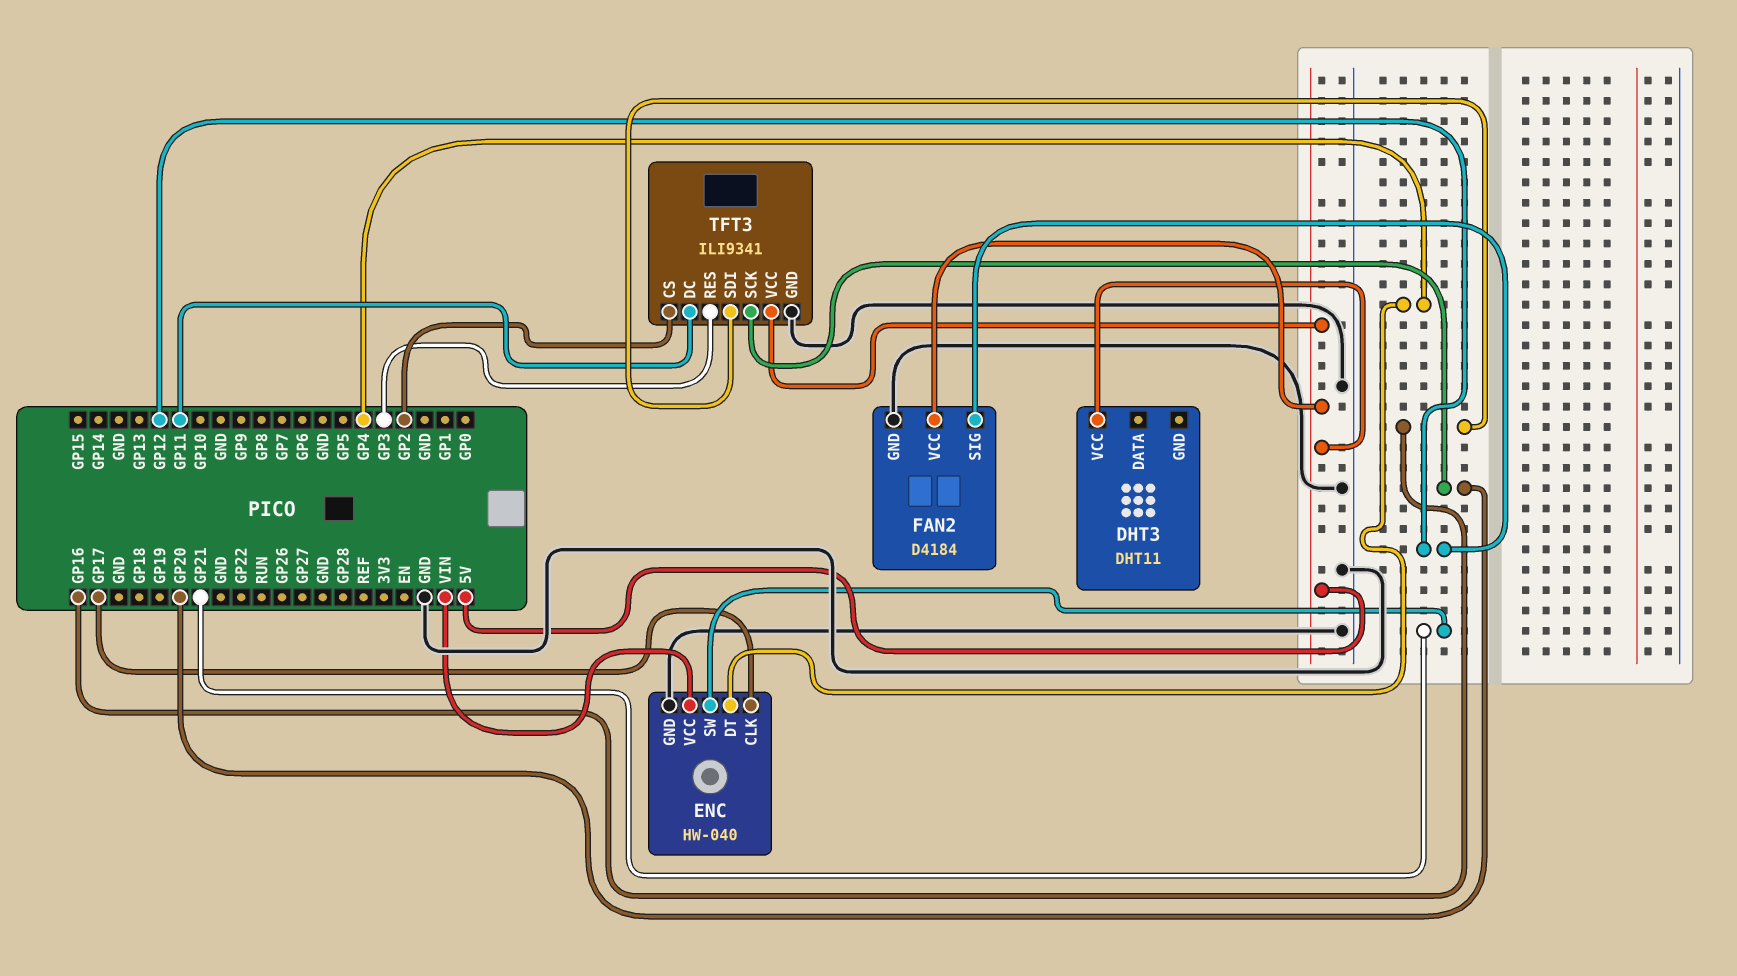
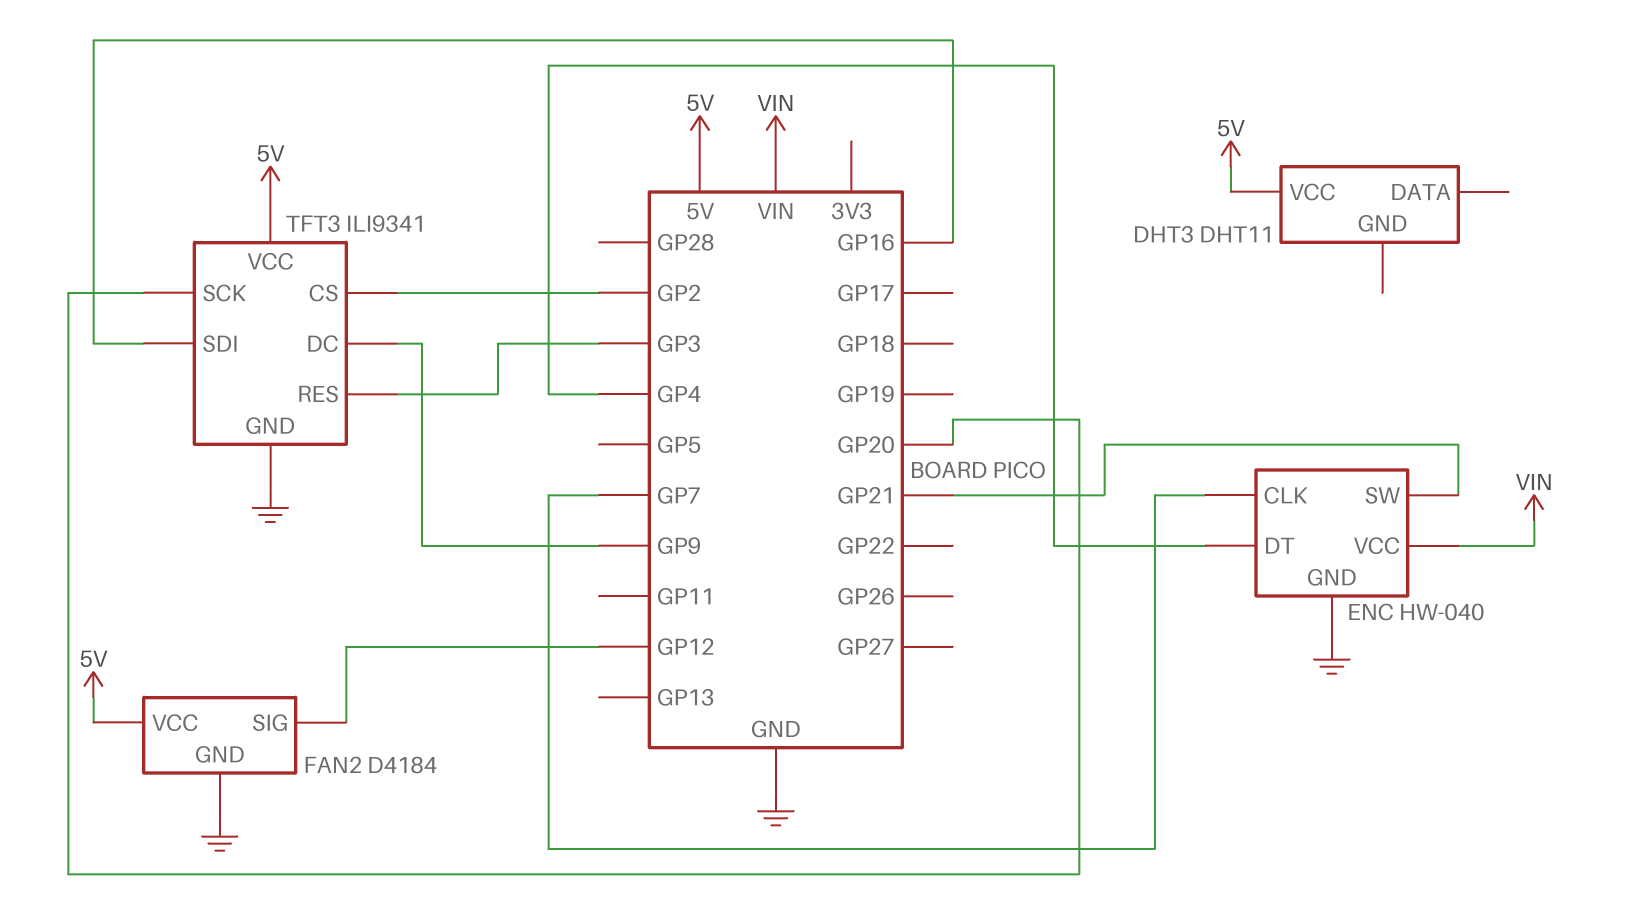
ENC pin CLK: GP17 -> GP7
TFT3 pin DC: GP11 -> GP9

